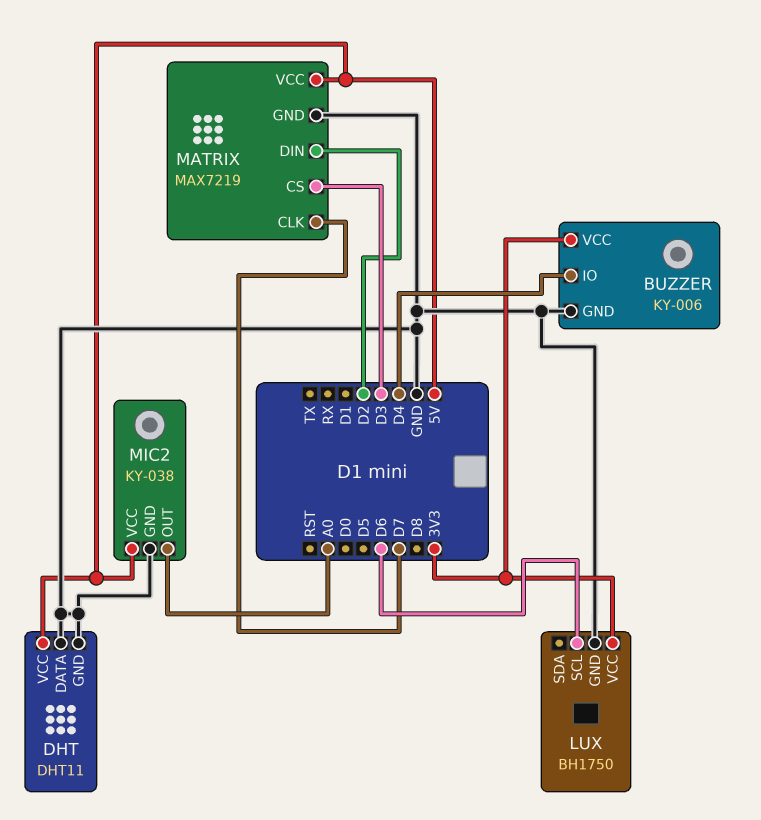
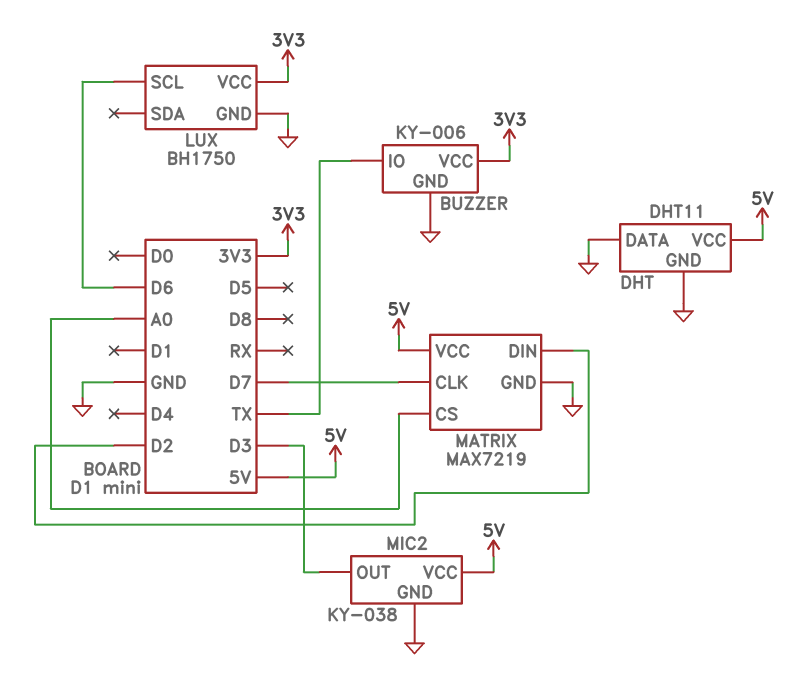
BUZZER pin IO: D4 -> TX
MATRIX pin CS: D3 -> A0
MIC2 pin OUT: A0 -> D3

